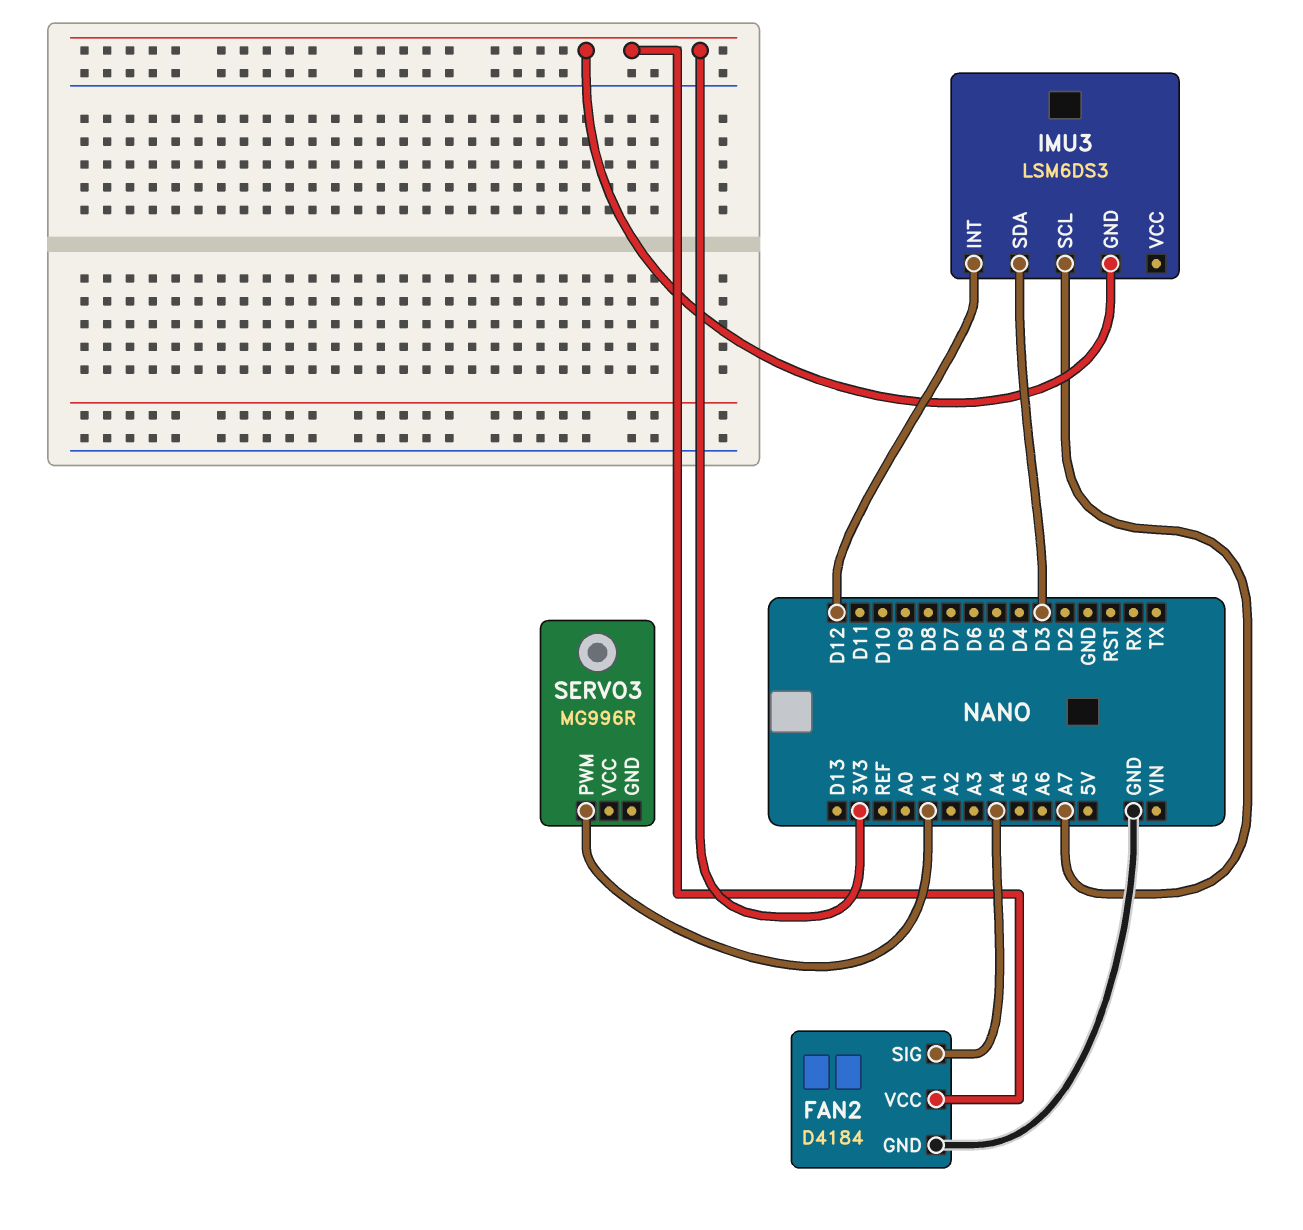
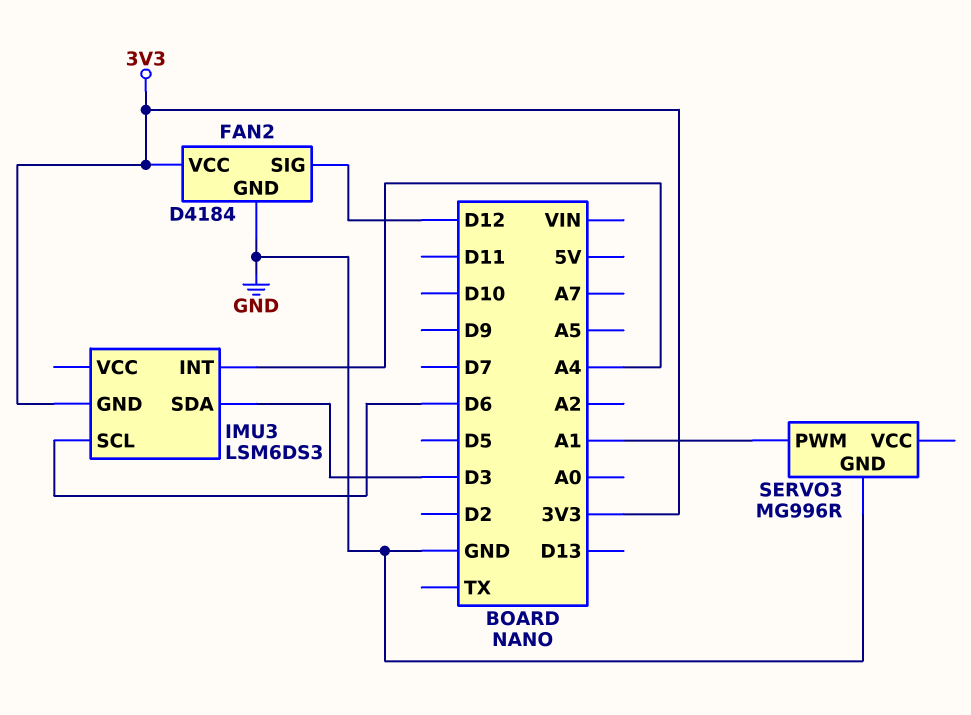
FAN2 pin SIG: A4 -> D12
IMU3 pin INT: D12 -> A4
IMU3 pin SCL: A7 -> D6
SERVO3 pin GND: none -> GND

